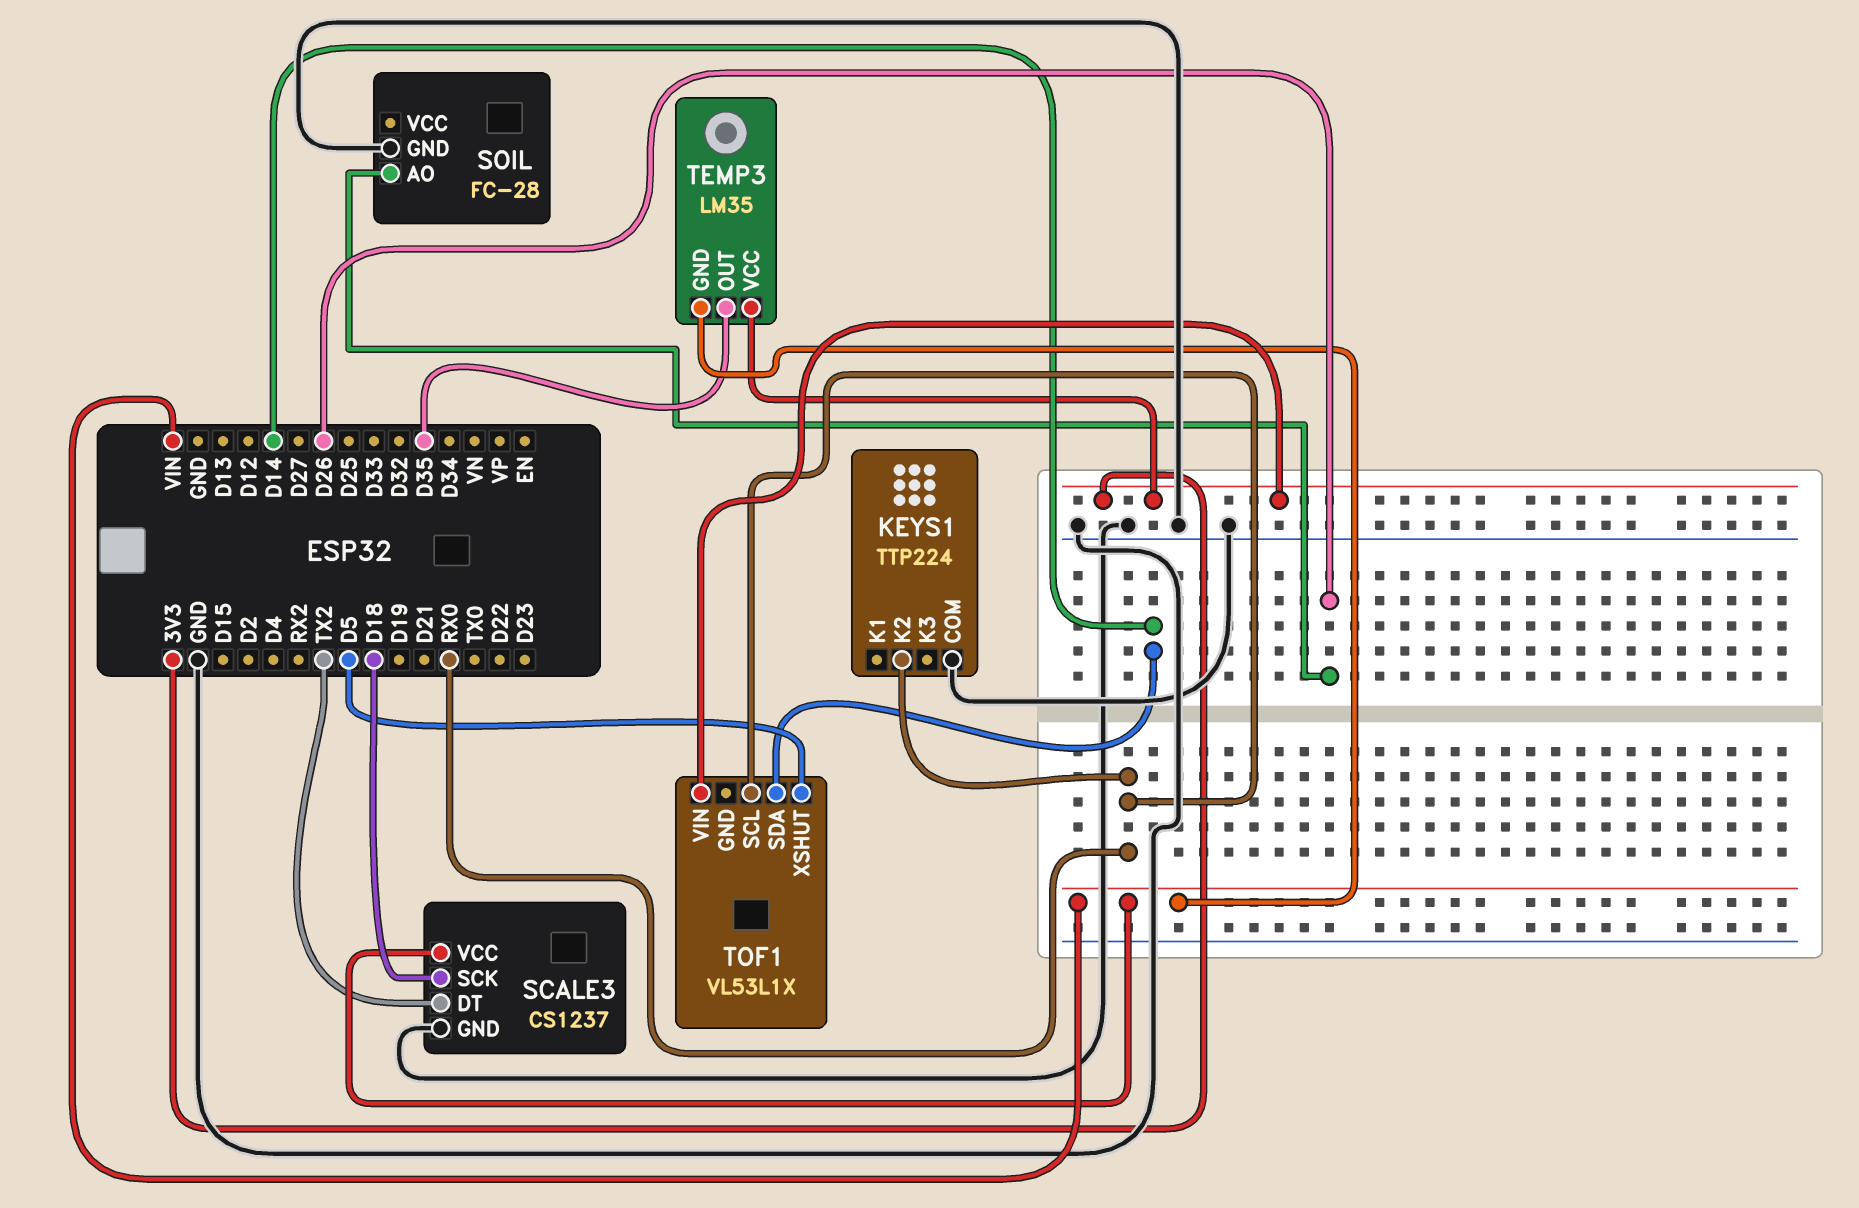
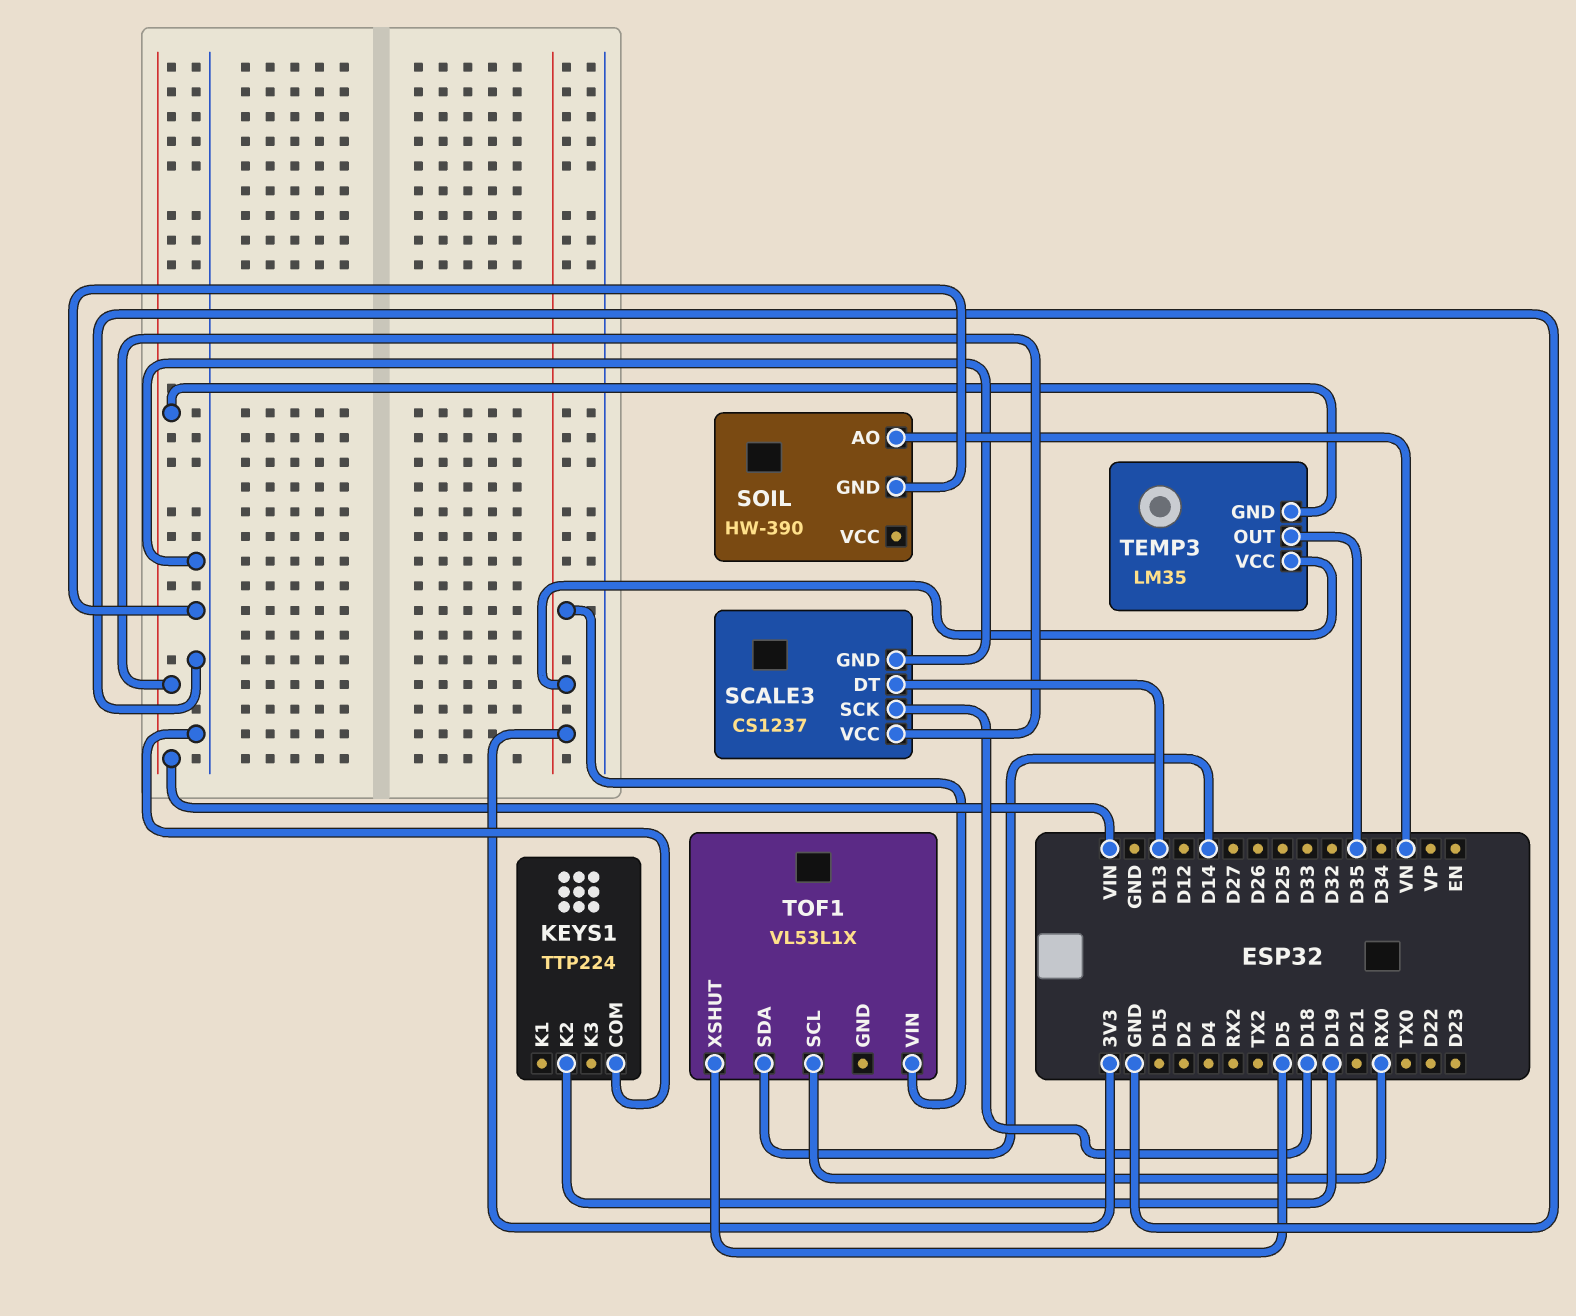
KEYS1 pin K2: RX0 -> D19
SCALE3 pin DT: TX2 -> D13
SOIL: FC-28 -> HW-390
SOIL pin AO: D26 -> VN

